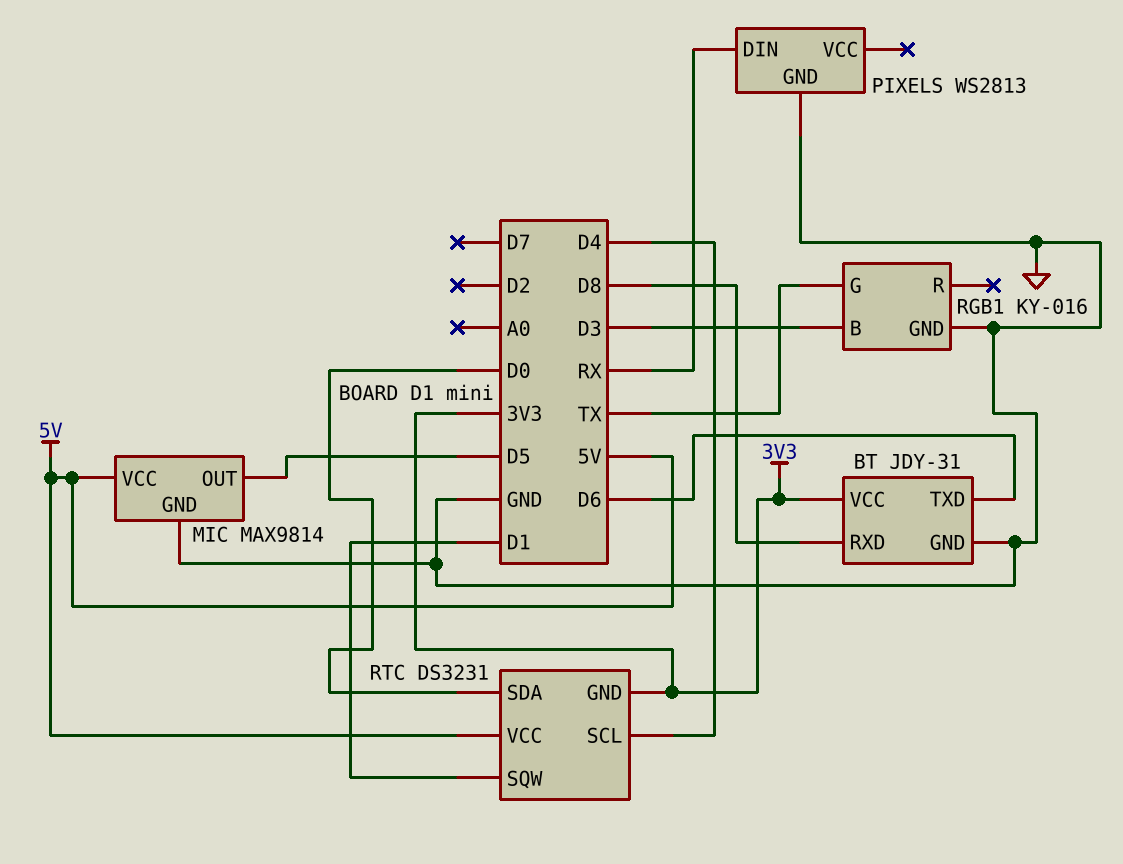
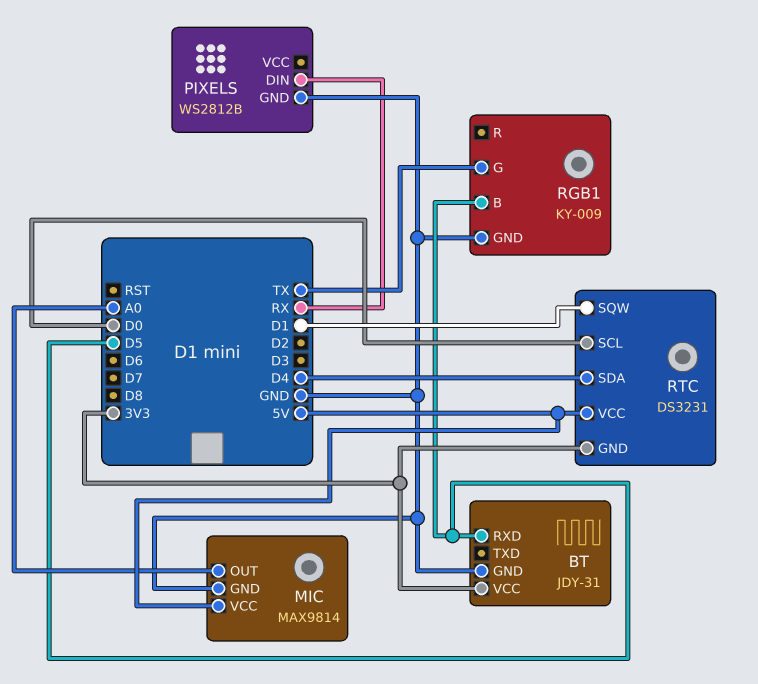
BT pin RXD: D8 -> D5
BT pin TXD: D6 -> none
MIC pin OUT: D5 -> A0
PIXELS: WS2813 -> WS2812B
RGB1: KY-016 -> KY-009
RGB1 pin B: D3 -> D5
RTC pin SCL: D4 -> D0
RTC pin SDA: D0 -> D4

